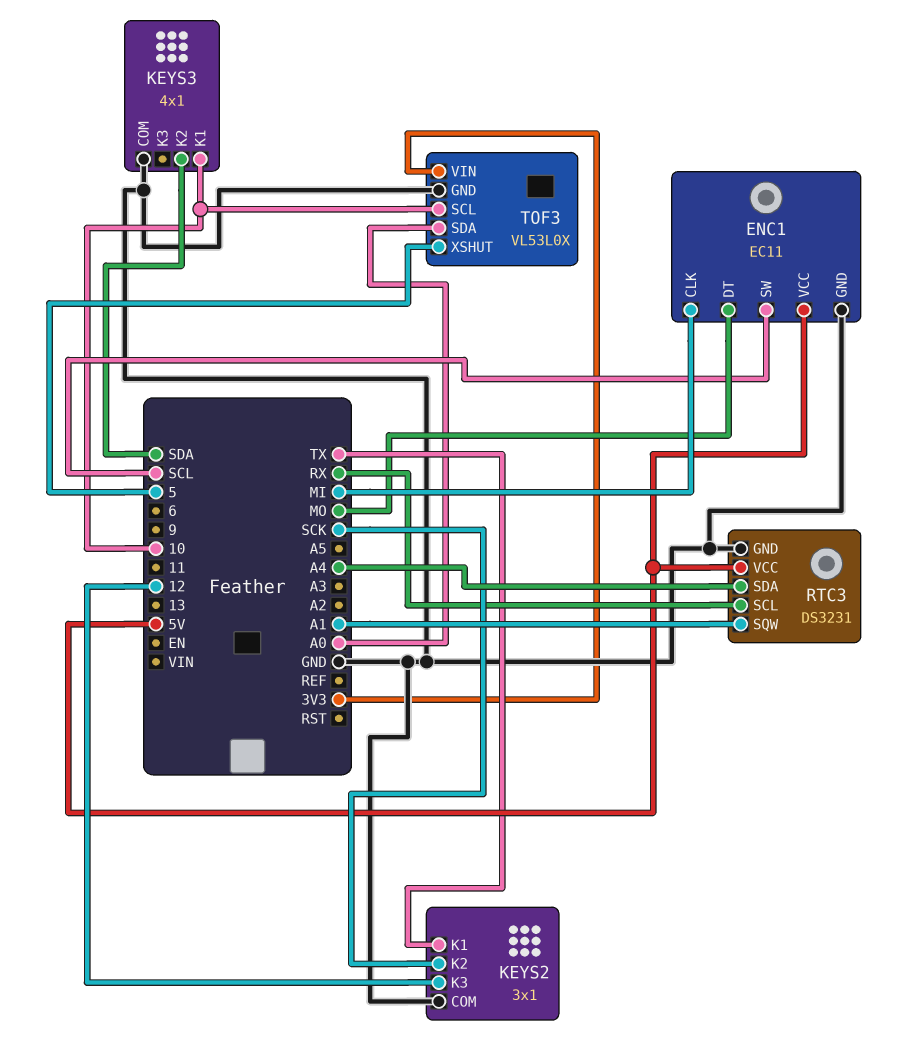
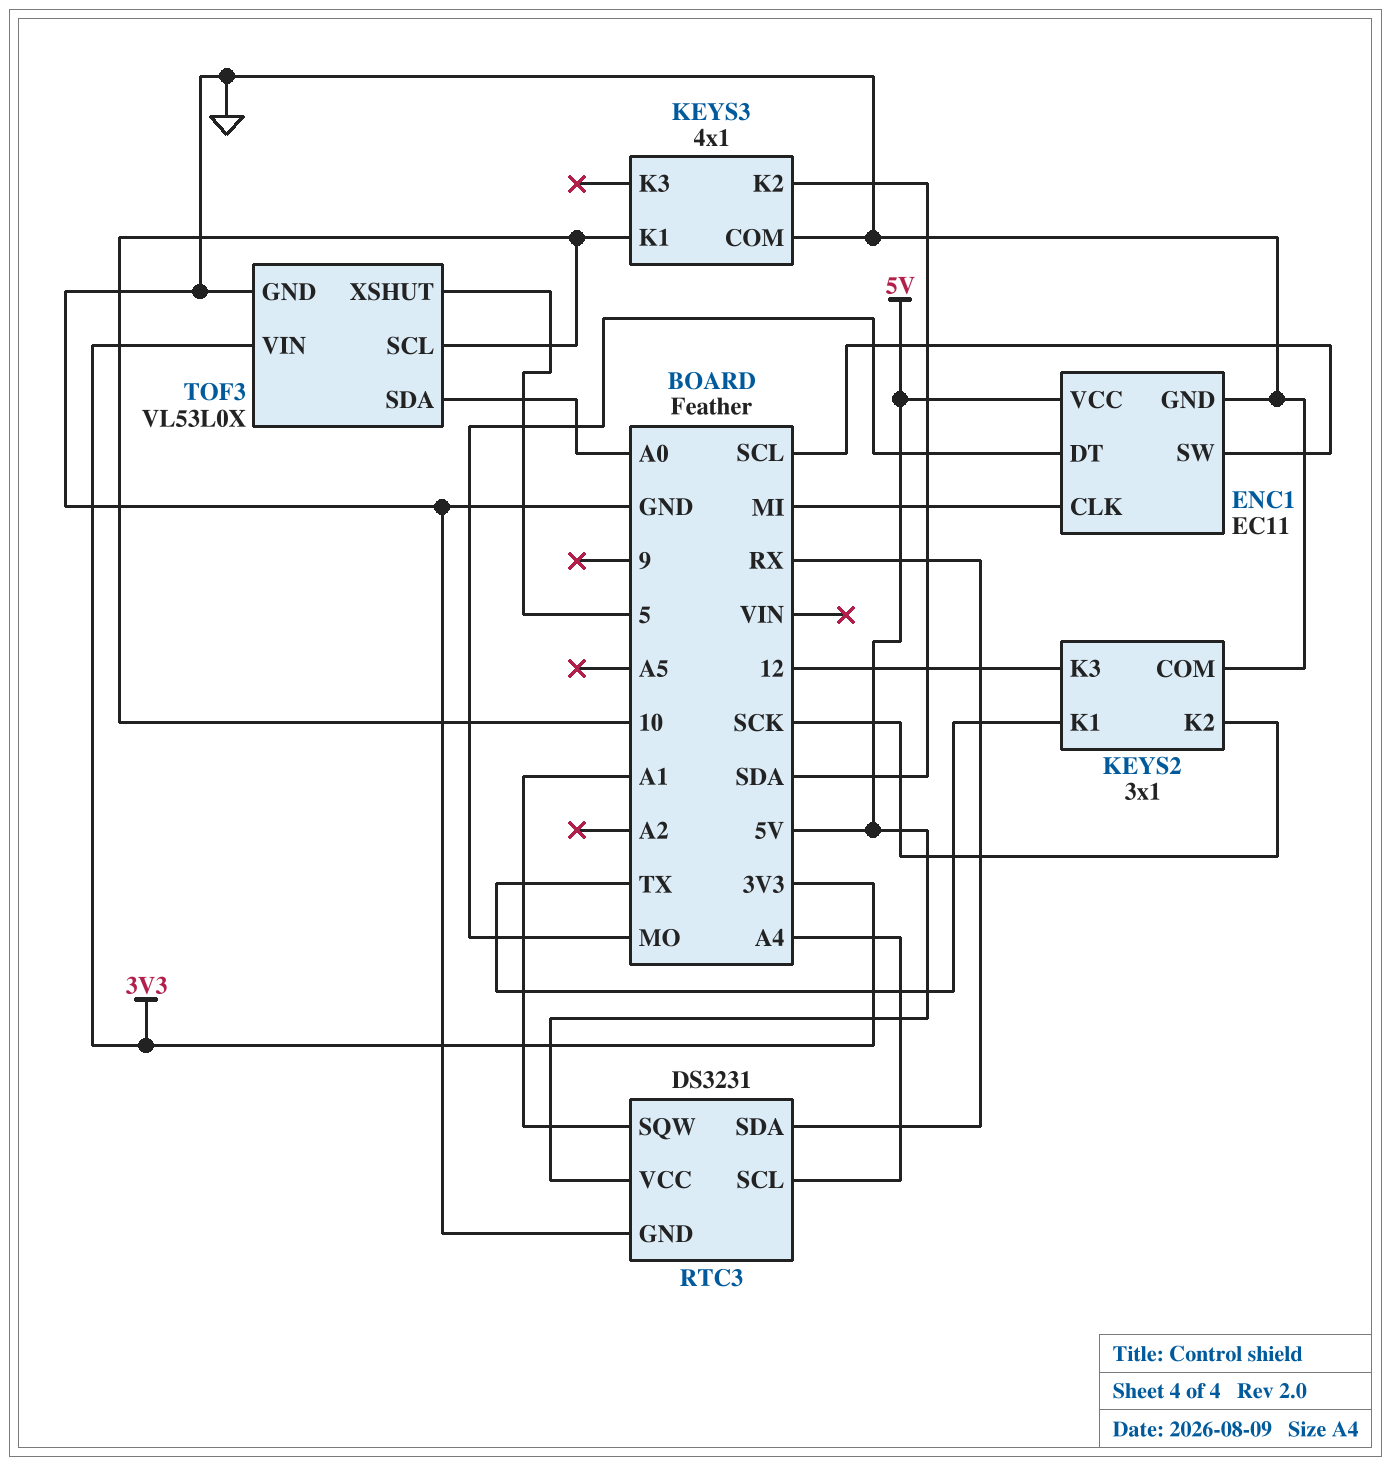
RTC3 pin SCL: RX -> A4
RTC3 pin SDA: A4 -> RX

